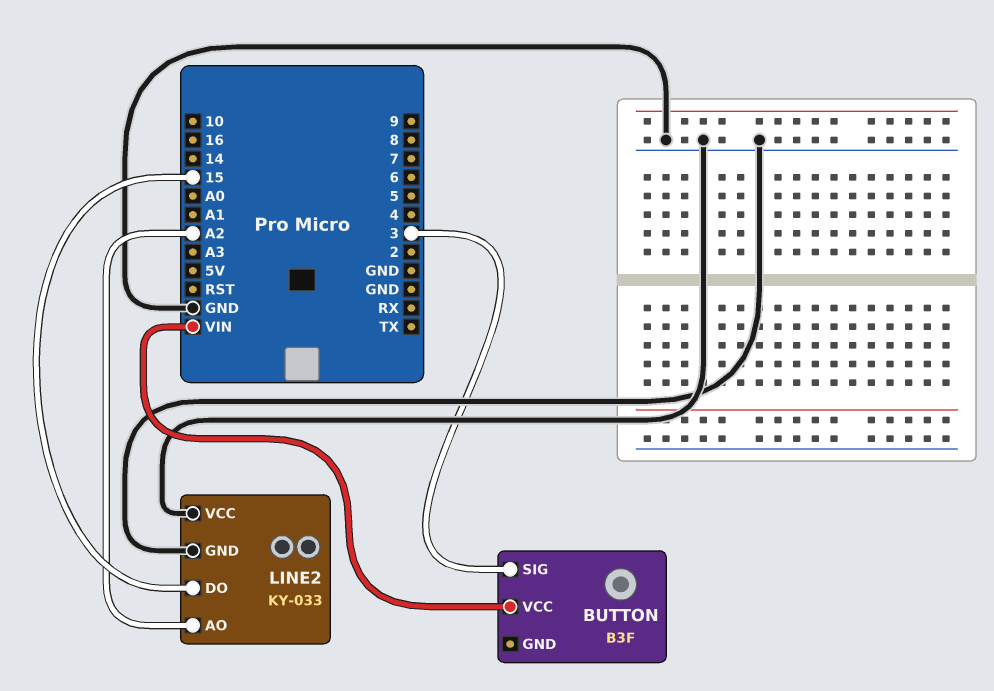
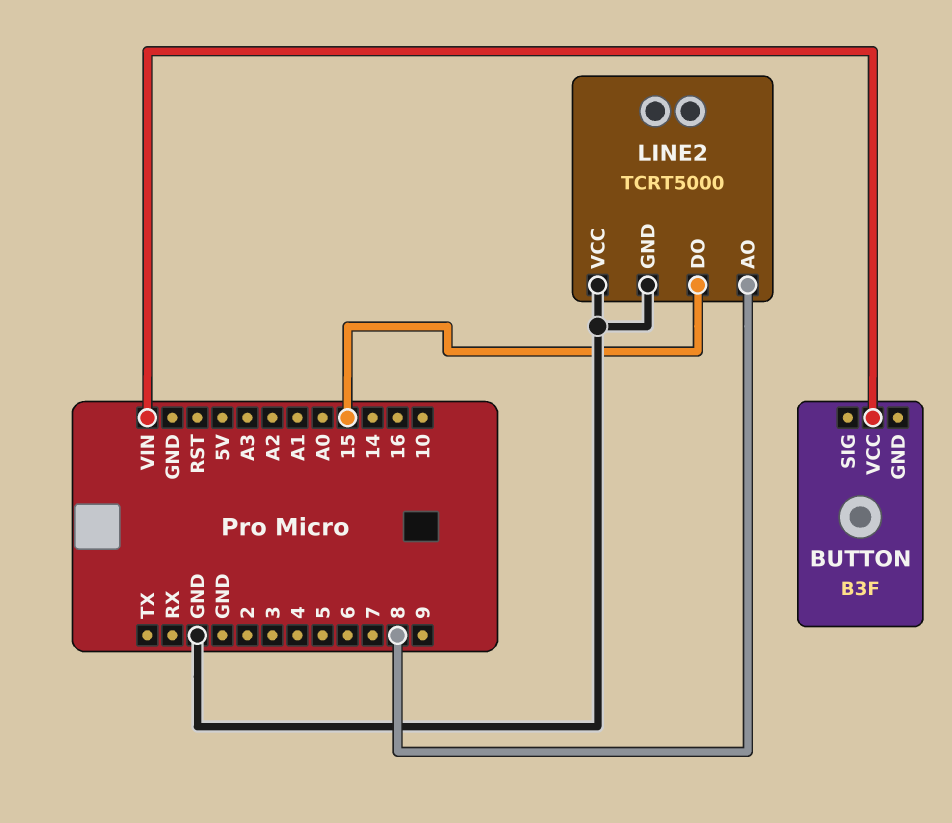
BUTTON pin SIG: 3 -> none
LINE2: KY-033 -> TCRT5000
LINE2 pin AO: A2 -> 8

